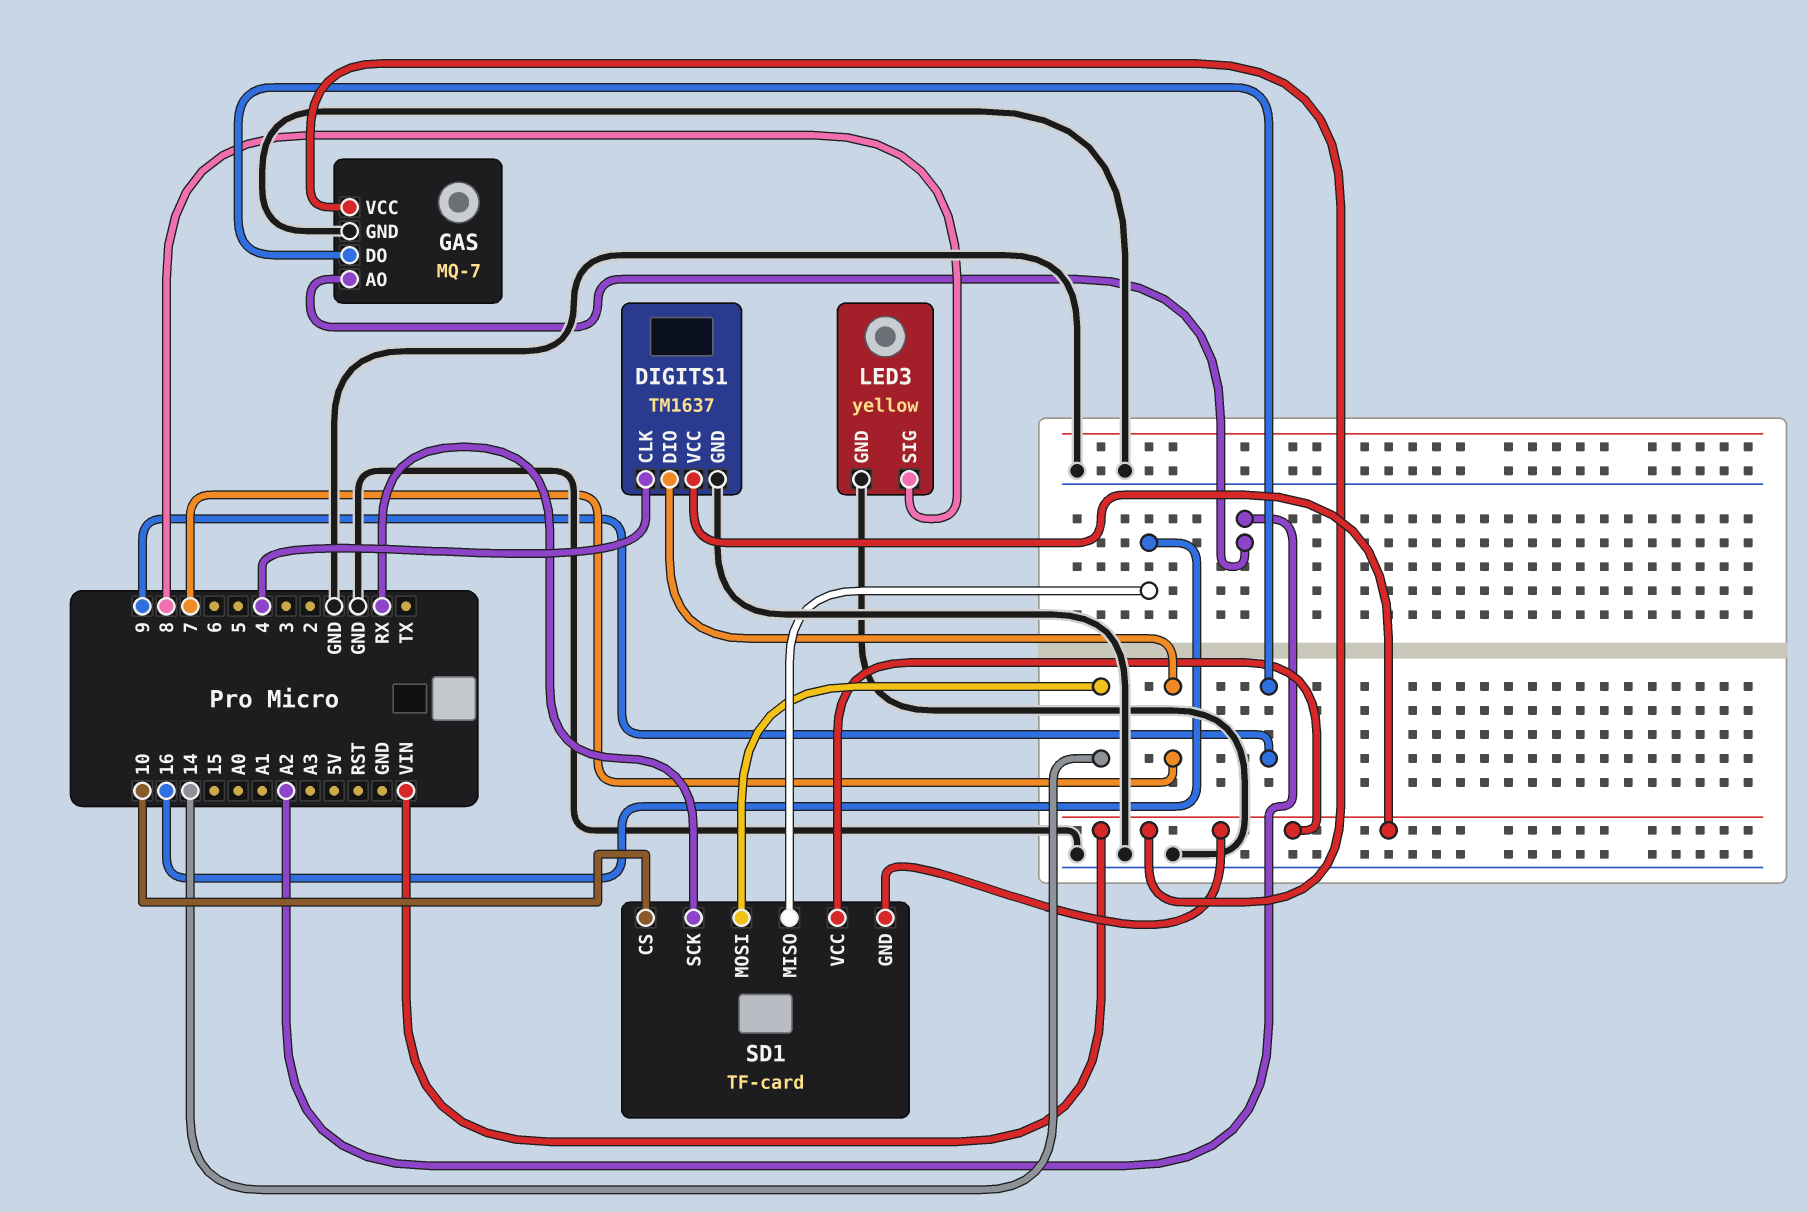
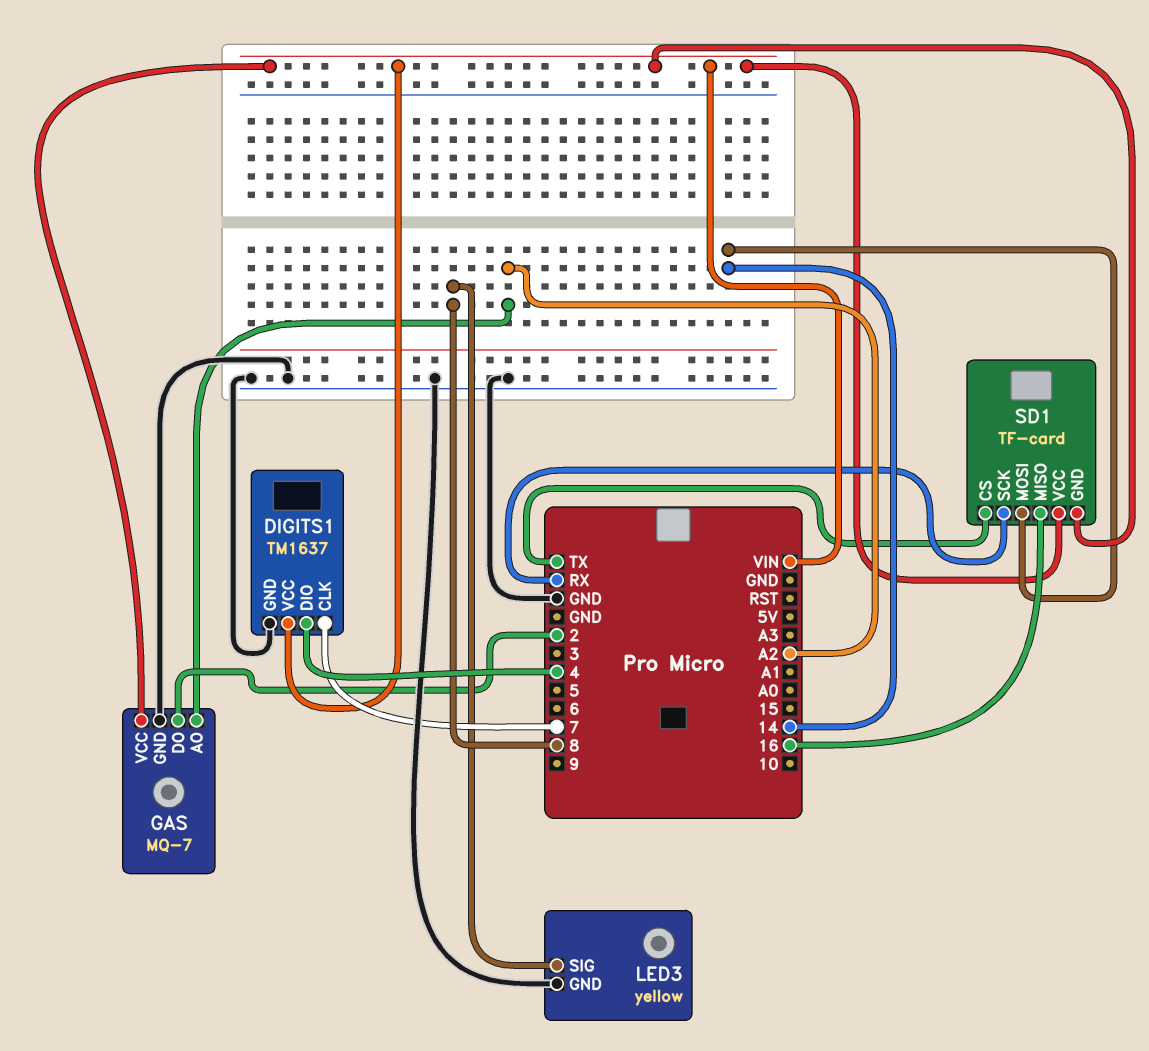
DIGITS1 pin CLK: 4 -> 7
DIGITS1 pin DIO: 7 -> 4
GAS pin DO: 9 -> 2
SD1 pin CS: 10 -> TX

